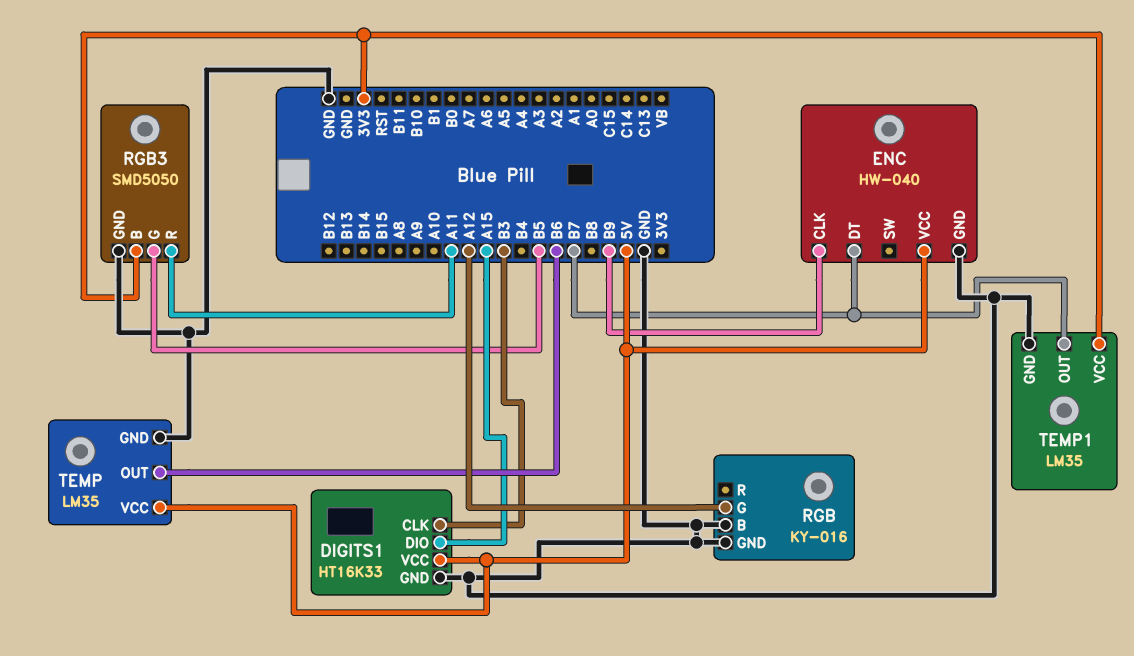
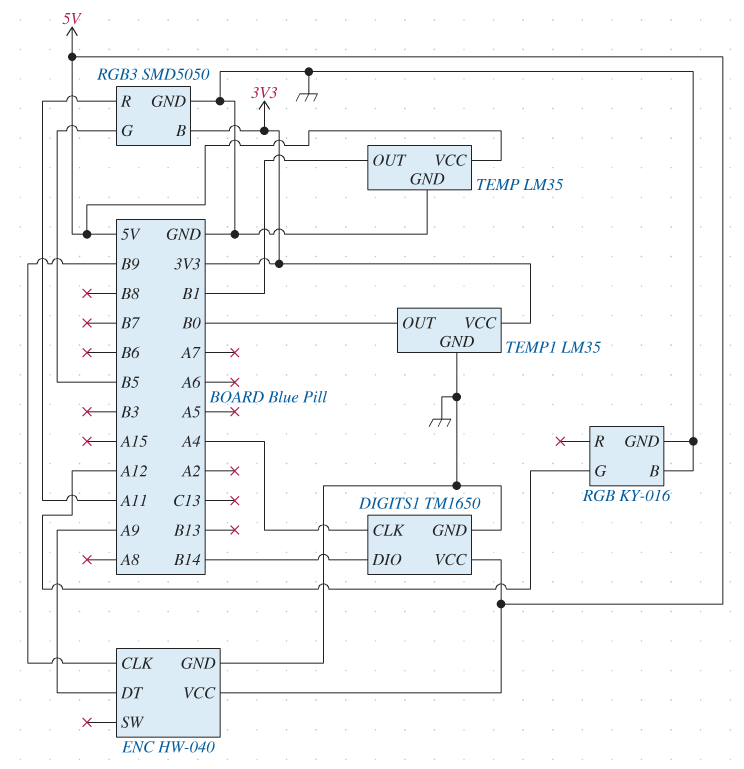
DIGITS1: HT16K33 -> TM1650
DIGITS1 pin CLK: B3 -> A4
DIGITS1 pin DIO: A15 -> B14
ENC pin DT: B7 -> A9
TEMP pin OUT: B6 -> B1
TEMP1 pin OUT: B7 -> B0

